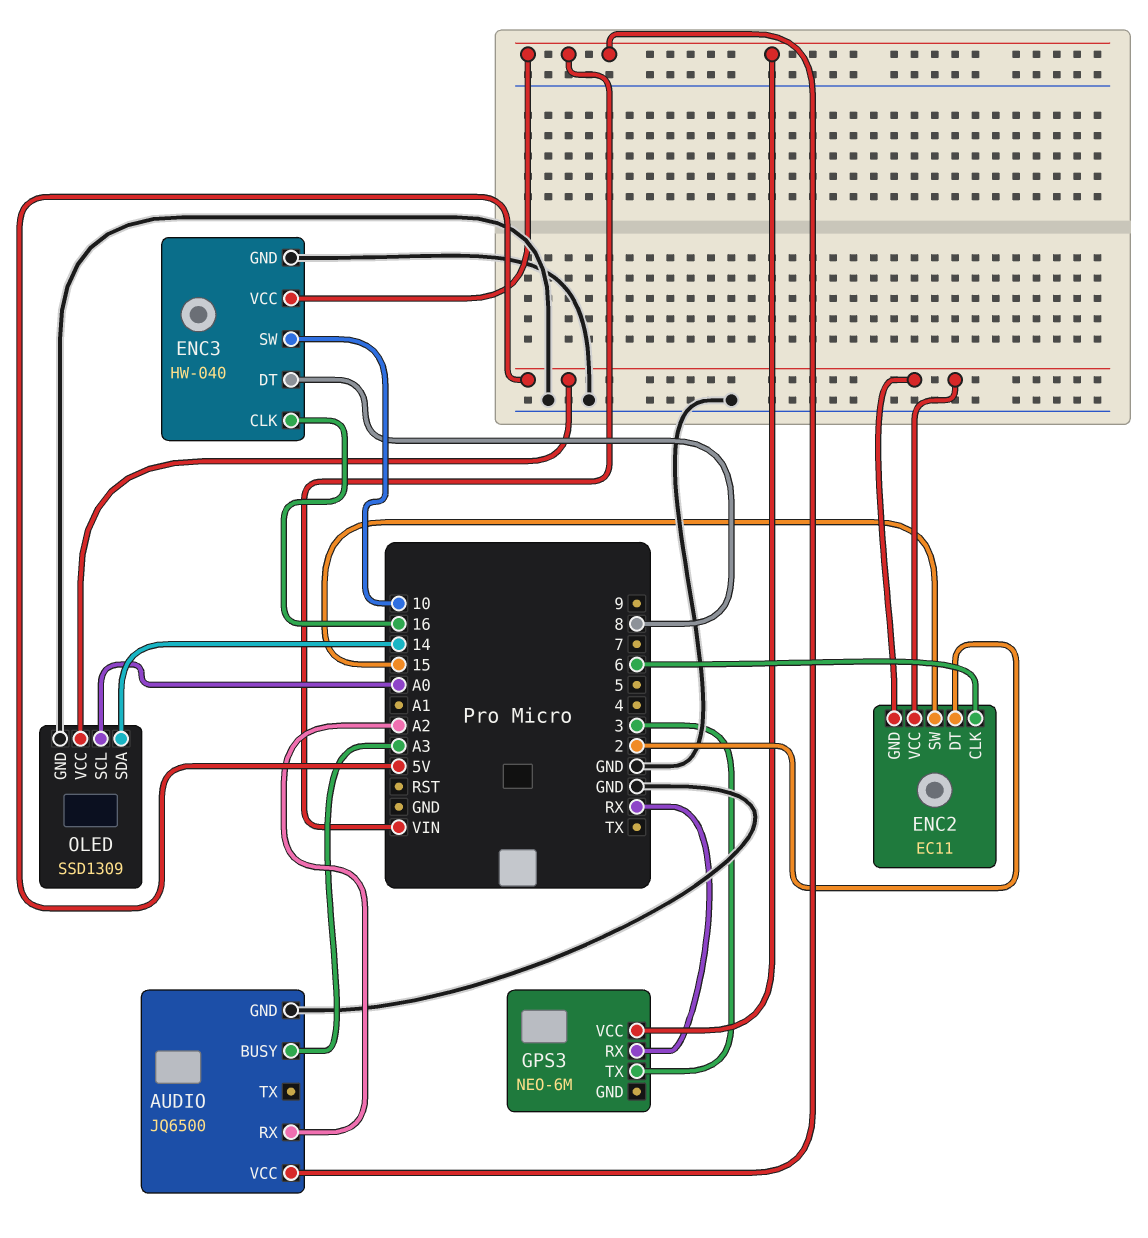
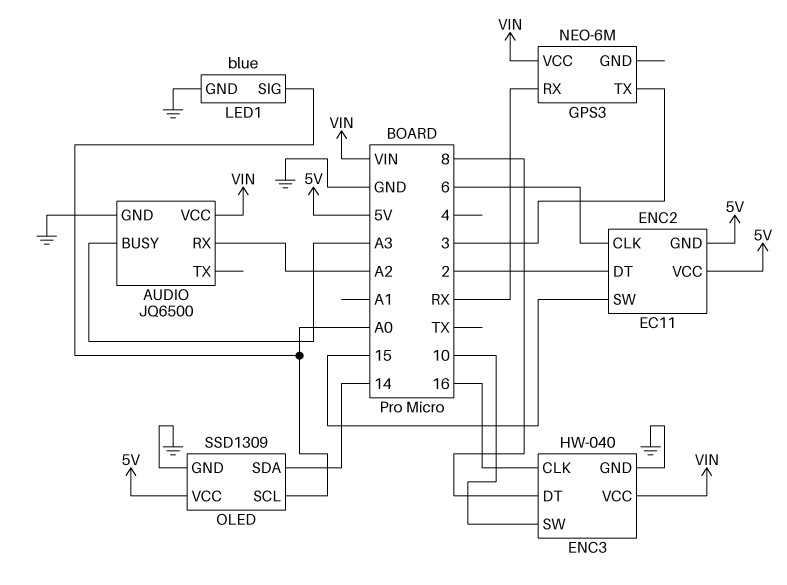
LED1: none -> blue
LED1 pin GND: none -> GND
LED1 pin SIG: none -> A0

